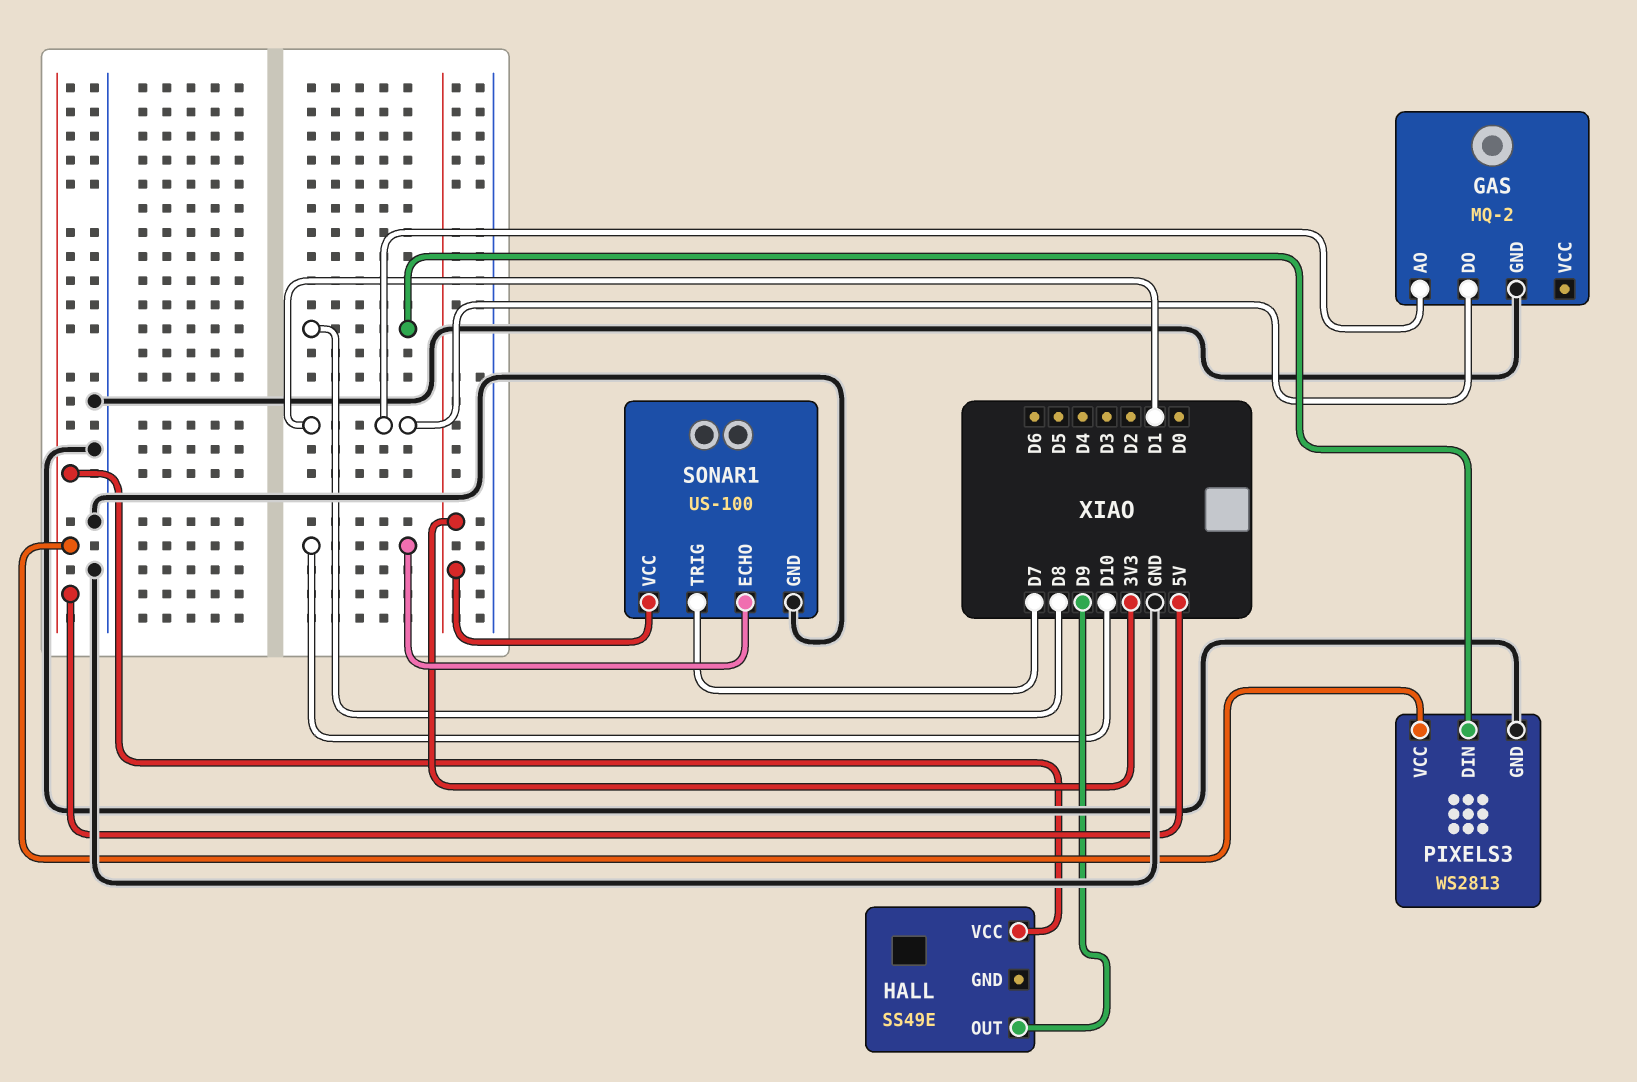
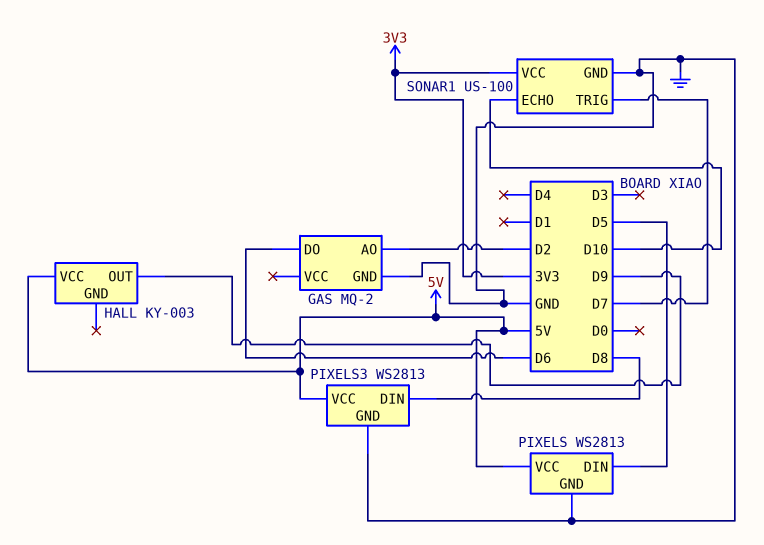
GAS pin AO: D1 -> D2
GAS pin DO: D1 -> D6
HALL: SS49E -> KY-003
PIXELS: none -> WS2813
PIXELS pin DIN: none -> D5
PIXELS pin GND: none -> GND
PIXELS pin VCC: none -> 5V

